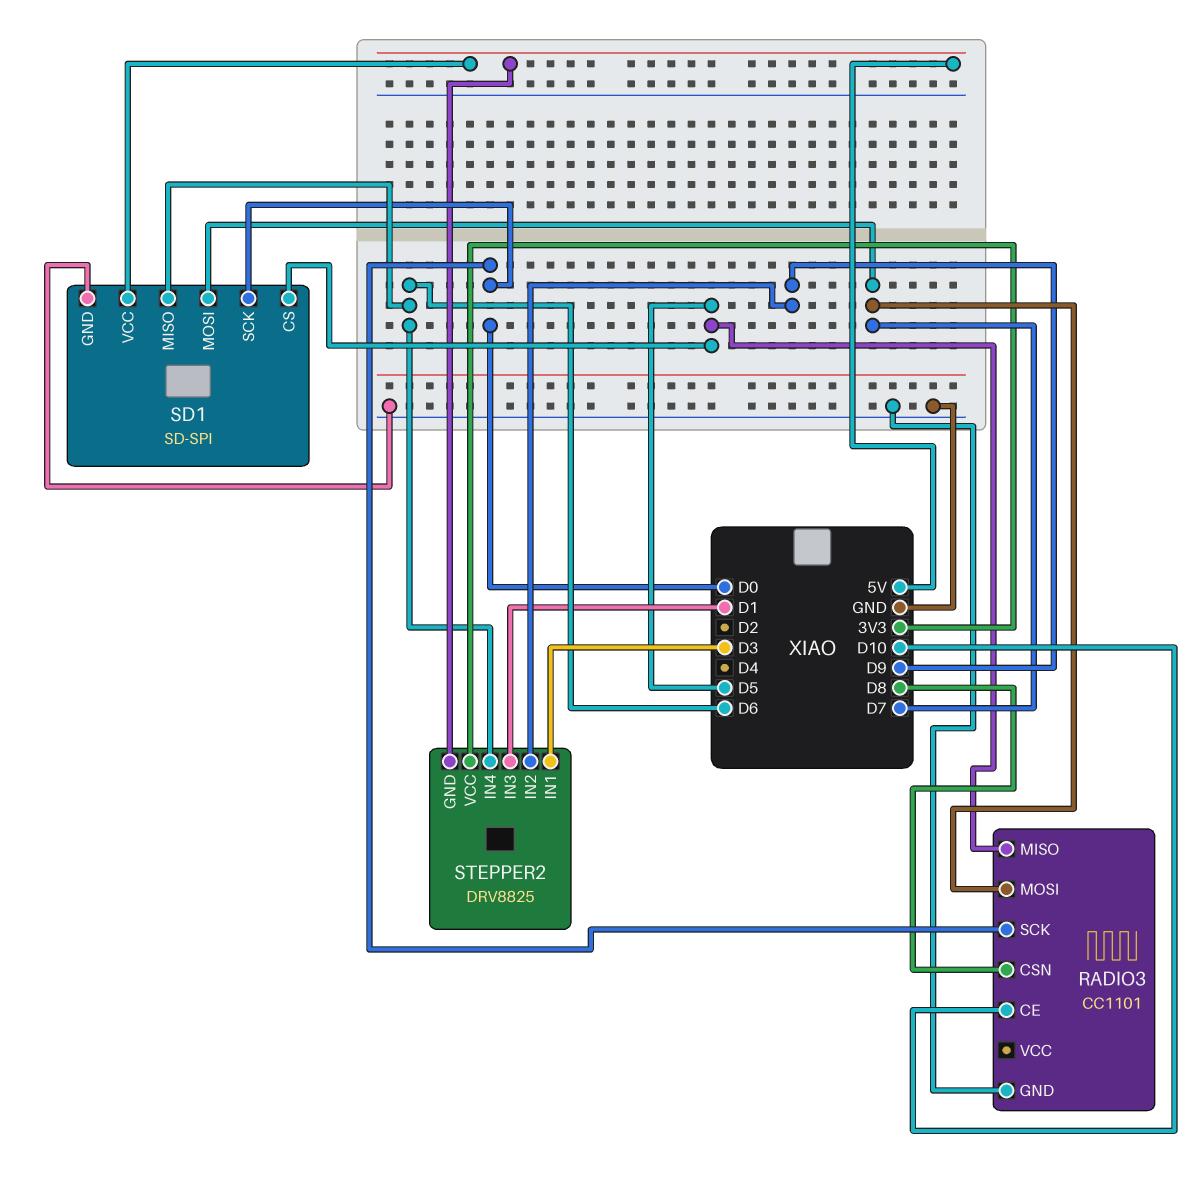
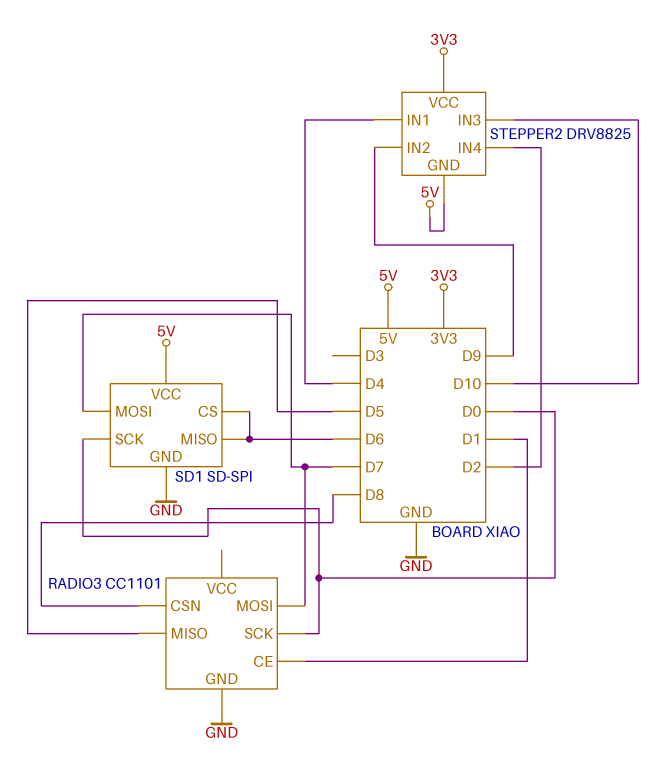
RADIO3 pin CE: D10 -> D1
SD1 pin CS: D5 -> D6
STEPPER2 pin IN1: D3 -> D4
STEPPER2 pin IN3: D1 -> D10
STEPPER2 pin IN4: D6 -> D2

